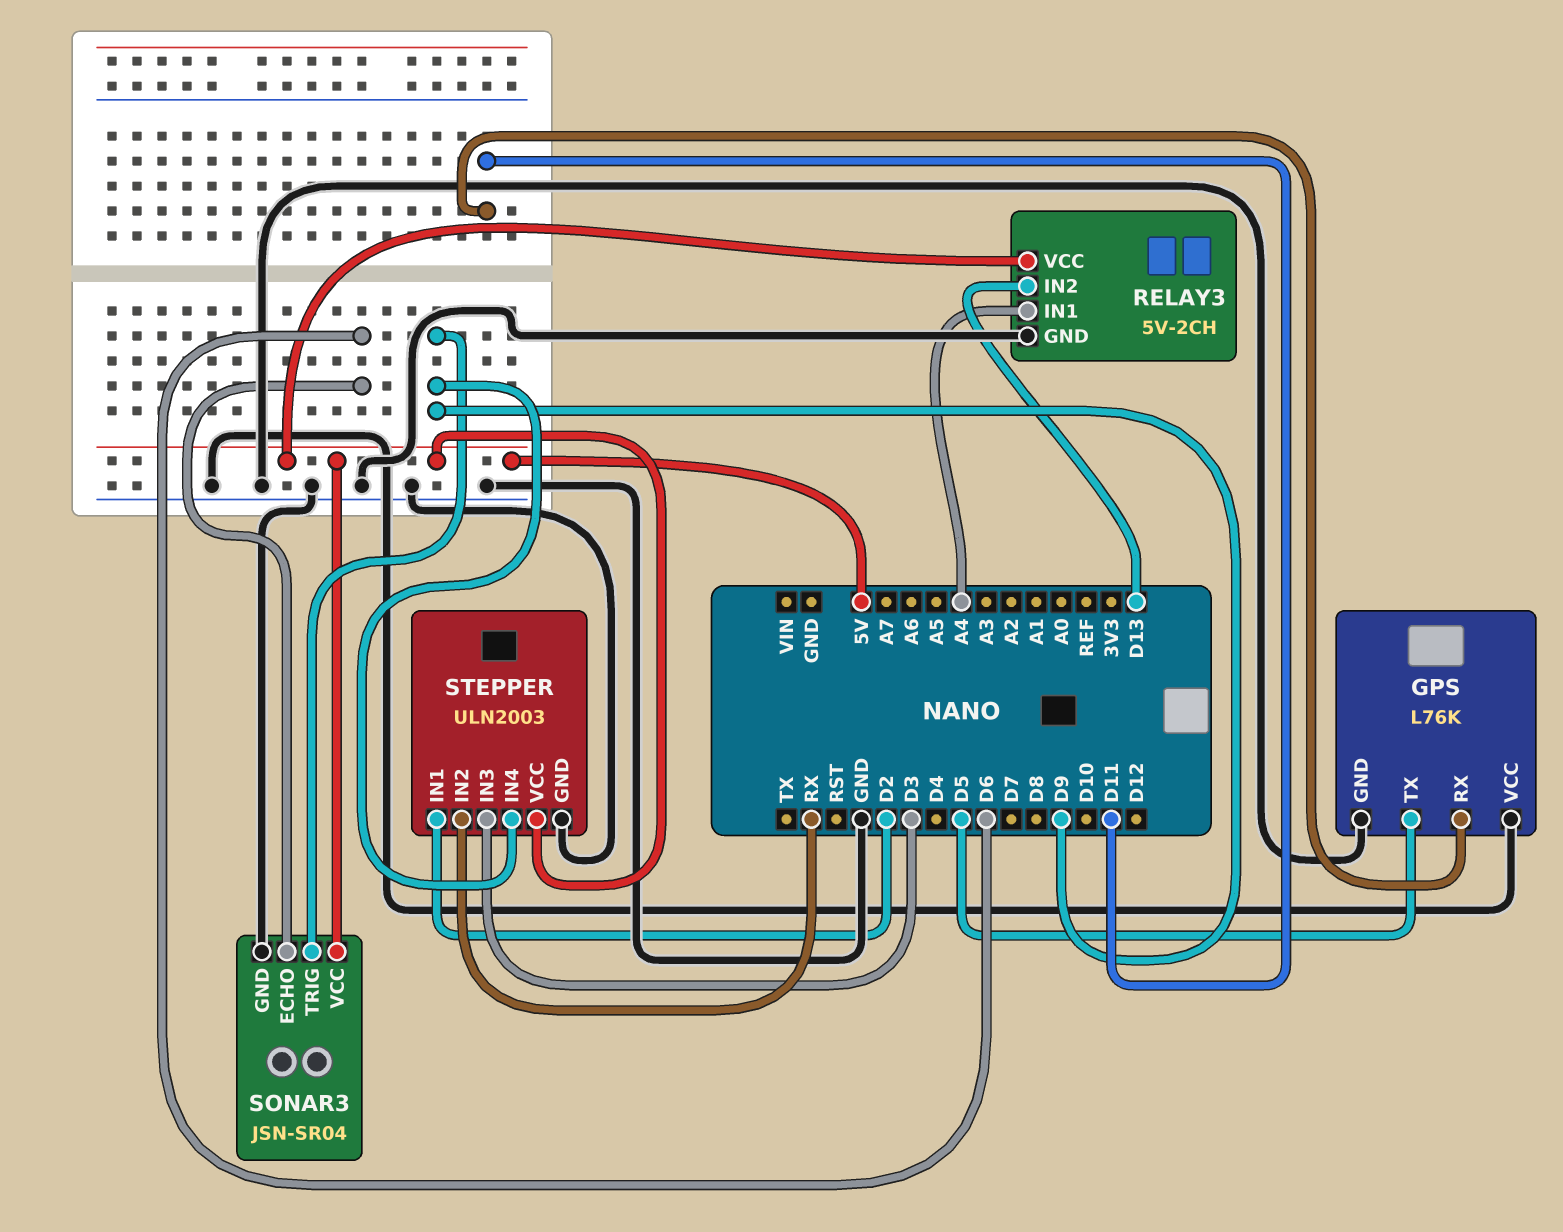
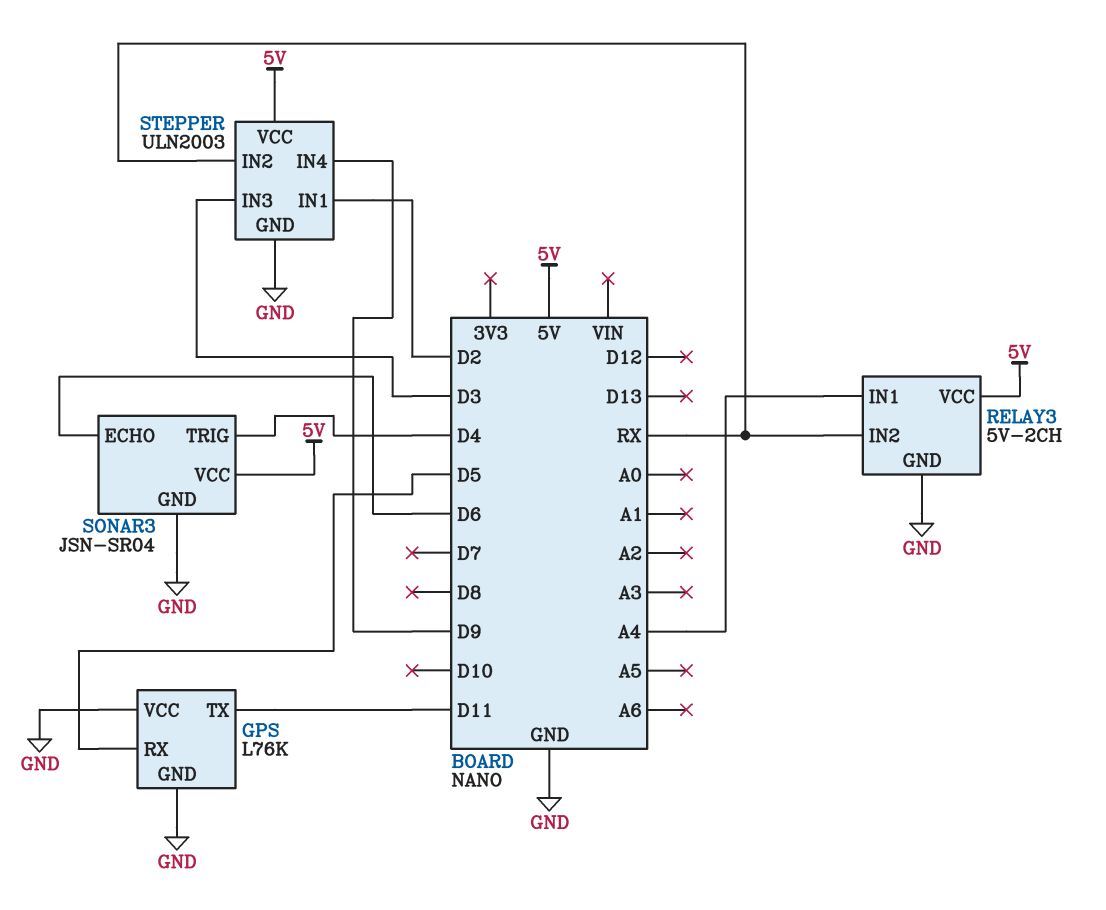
GPS pin RX: D11 -> D5
GPS pin TX: D5 -> D11
RELAY3 pin IN2: D13 -> RX
SONAR3 pin TRIG: D9 -> D4

